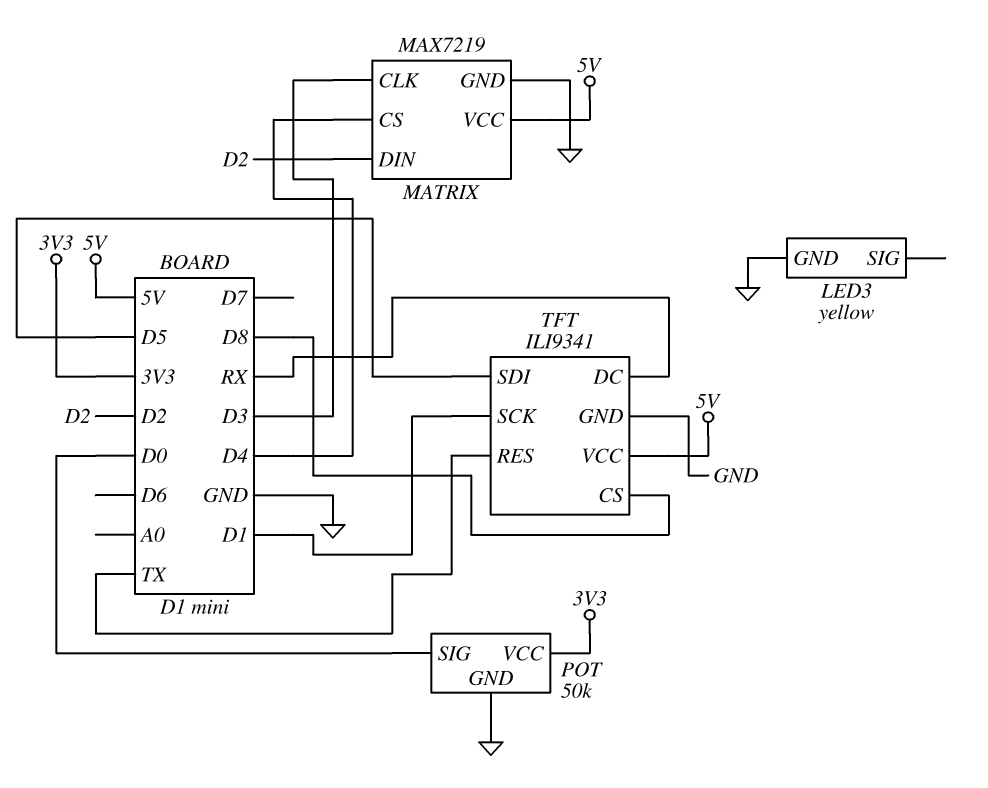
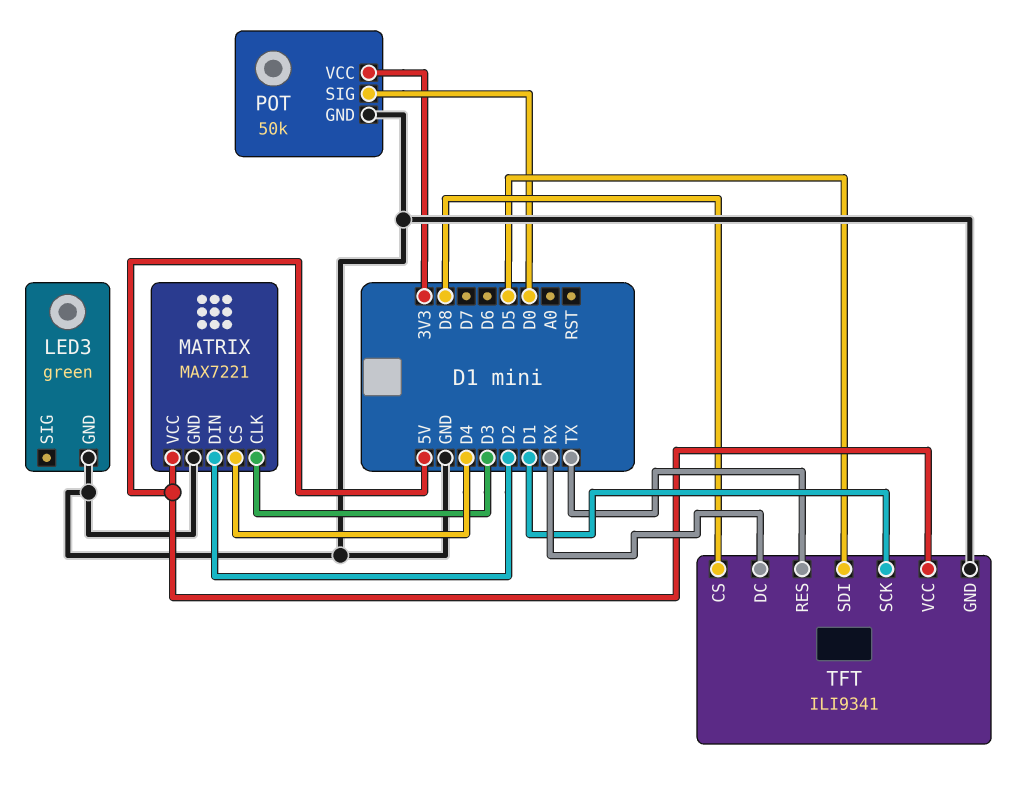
LED3: yellow -> green
MATRIX: MAX7219 -> MAX7221

